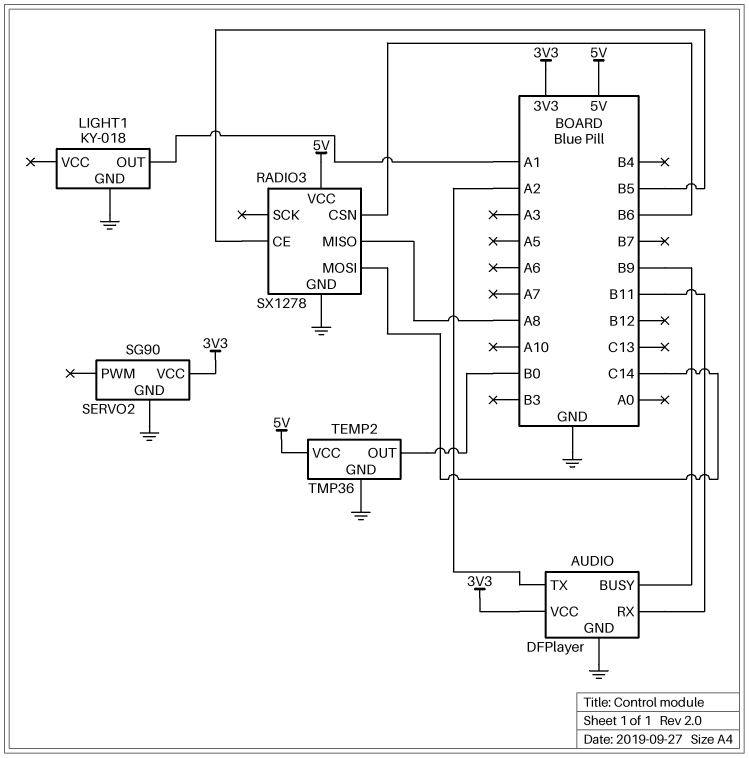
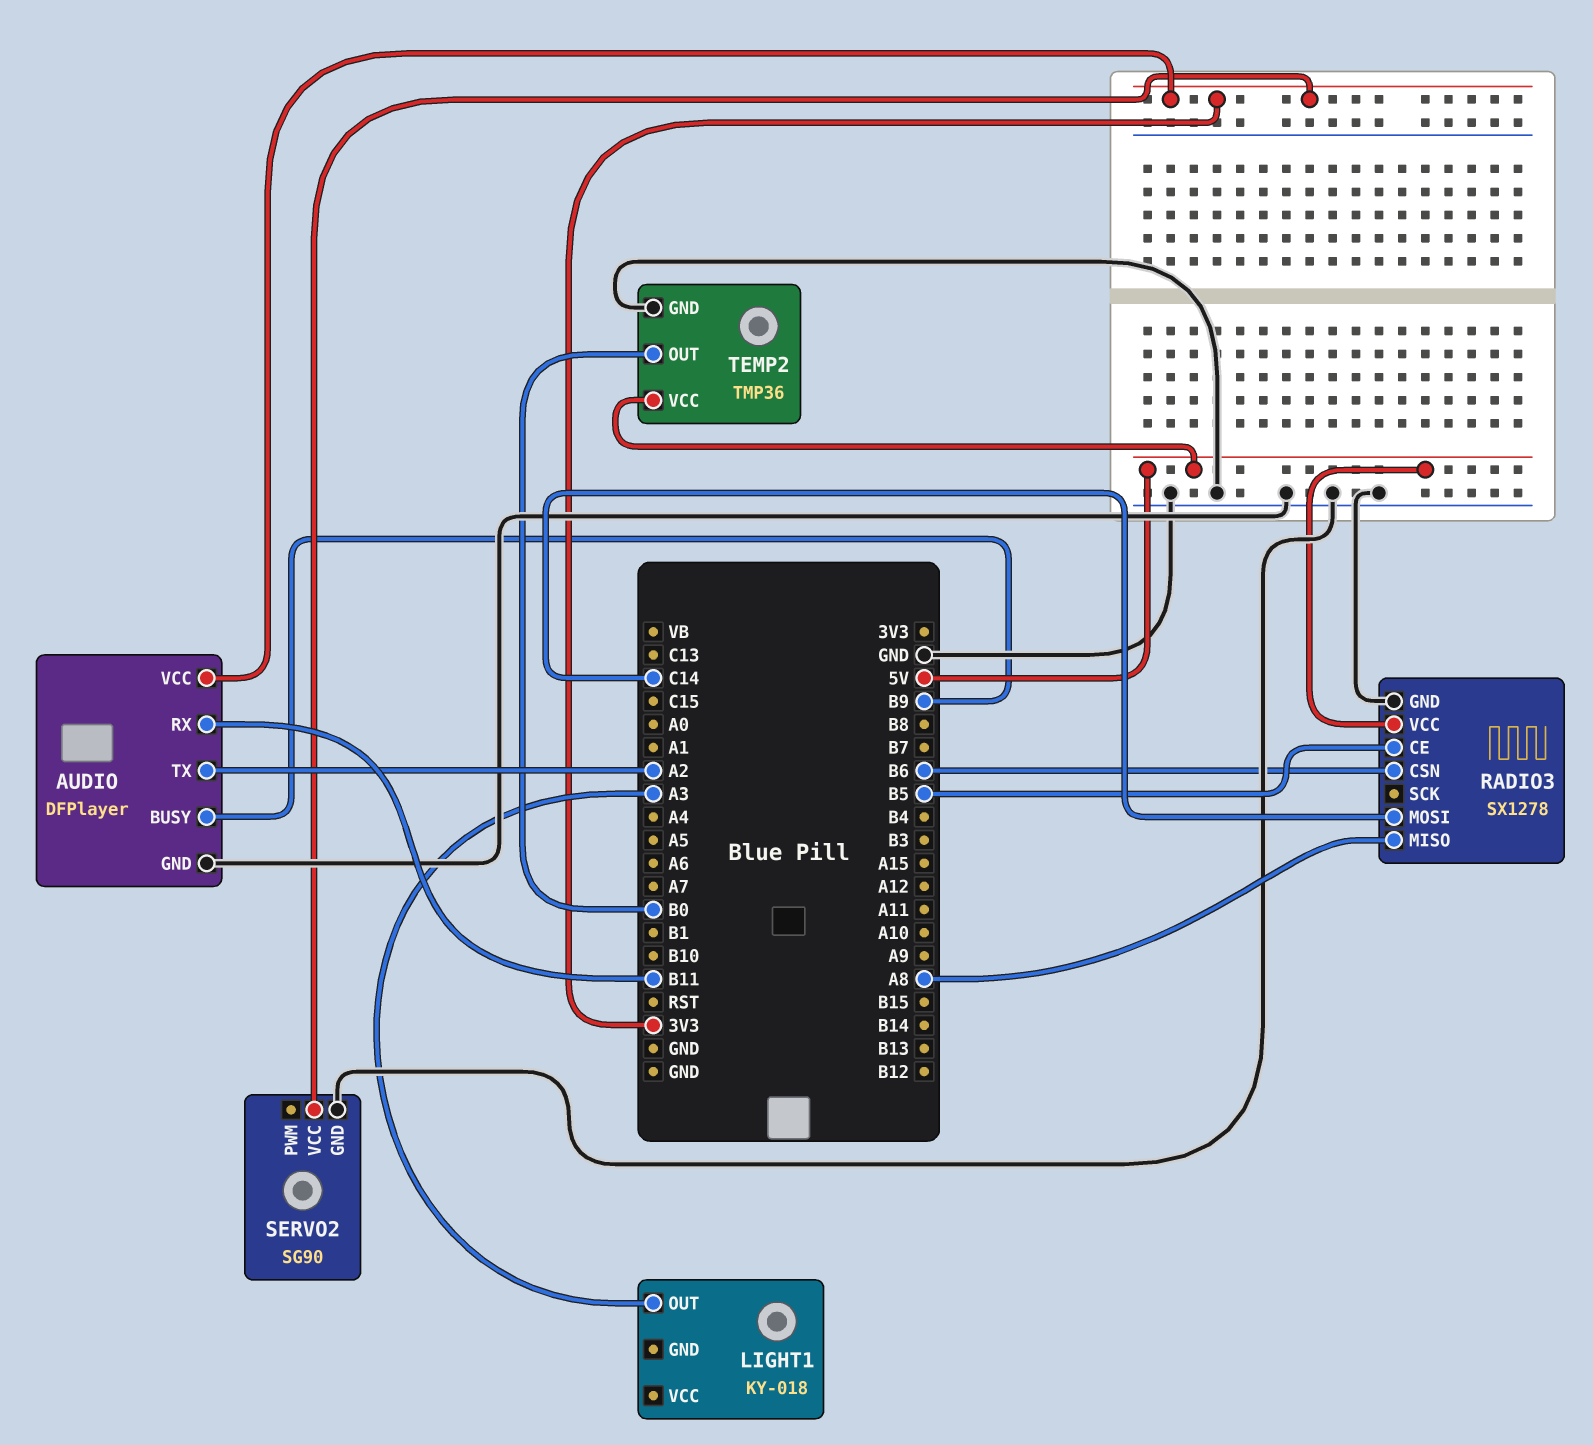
LIGHT1 pin GND: GND -> none
LIGHT1 pin OUT: A1 -> A3

